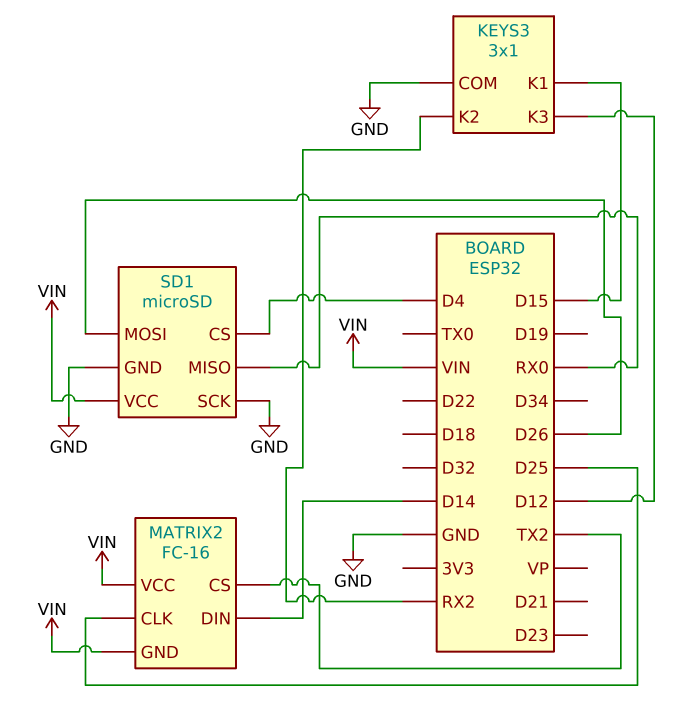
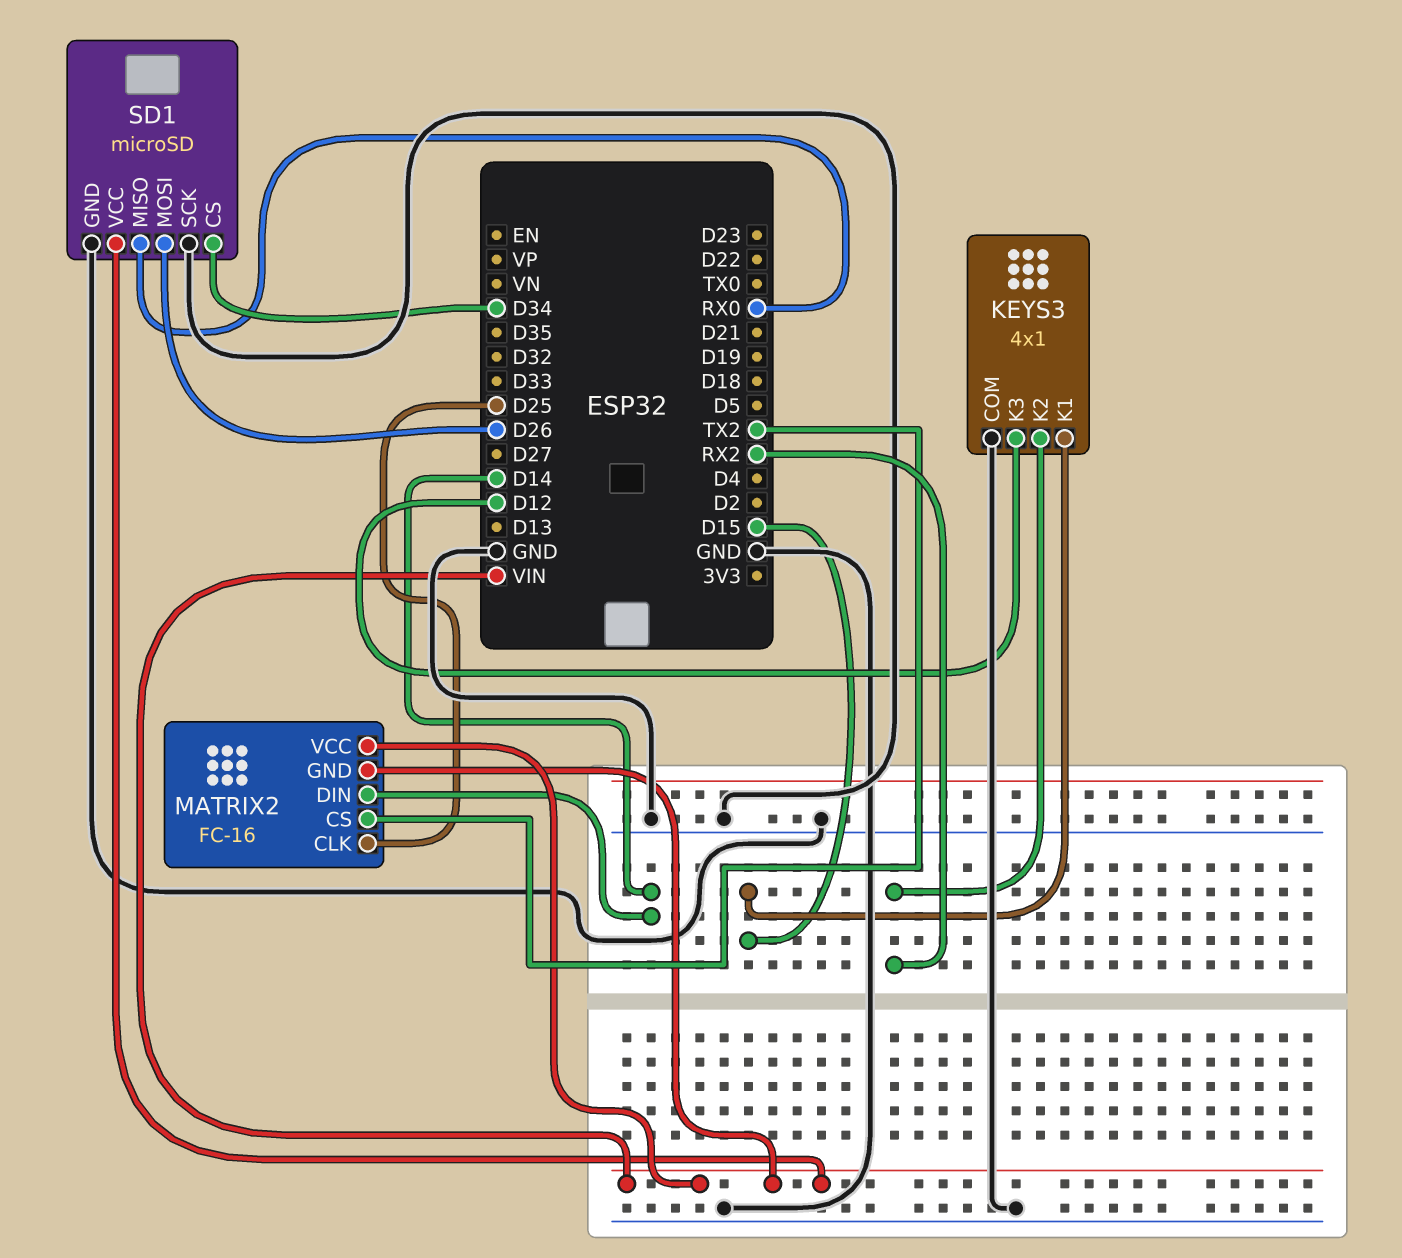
KEYS3: 3x1 -> 4x1
SD1 pin CS: D4 -> D34

